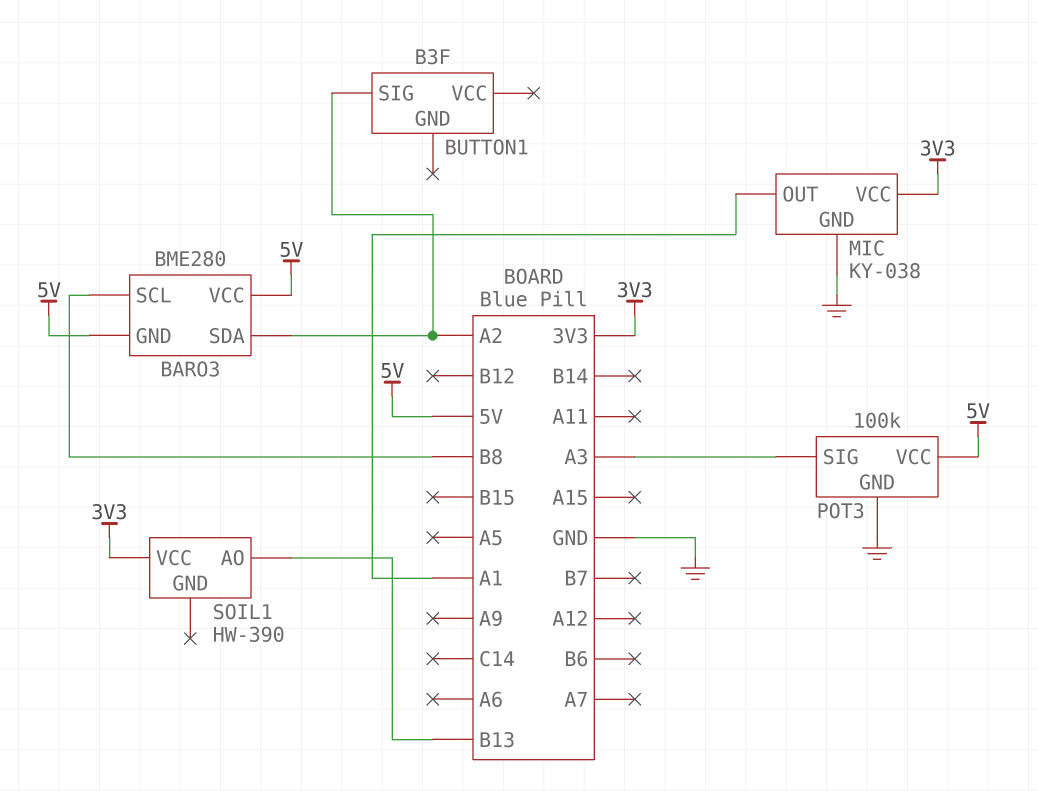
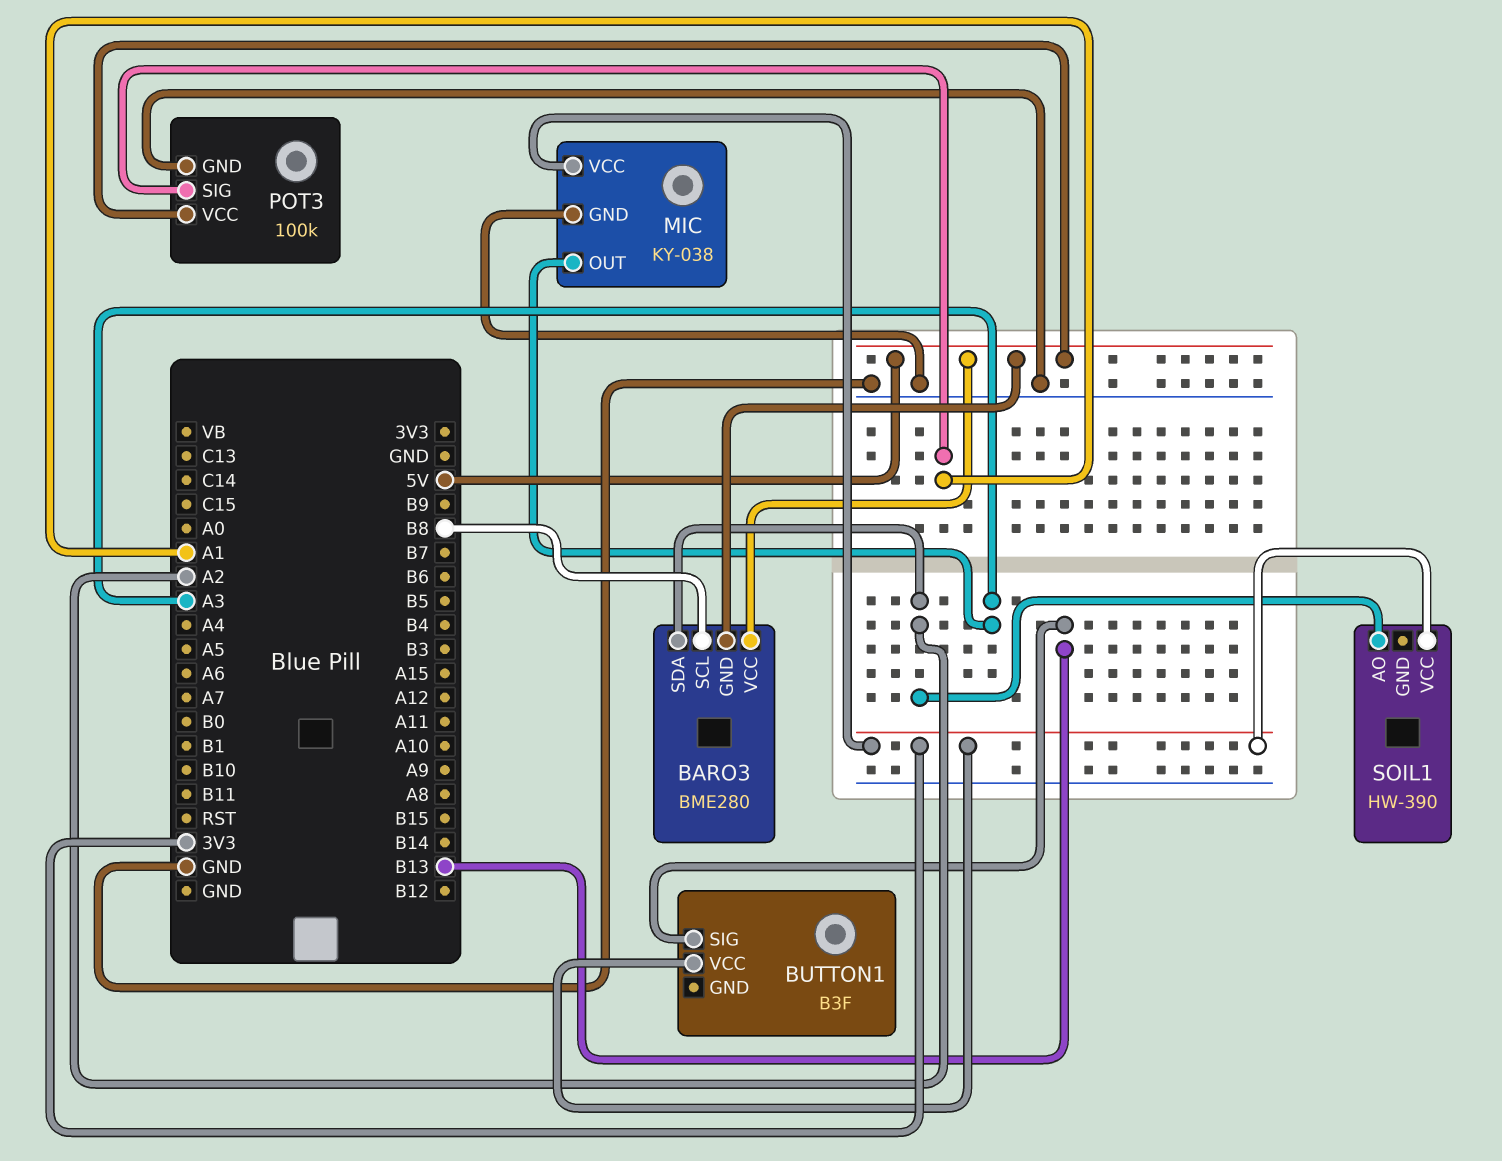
BUTTON1 pin SIG: A2 -> B13
BUTTON1 pin VCC: none -> 3V3
MIC pin OUT: A1 -> A3
POT3 pin SIG: A3 -> A1
SOIL1 pin AO: B13 -> A2

